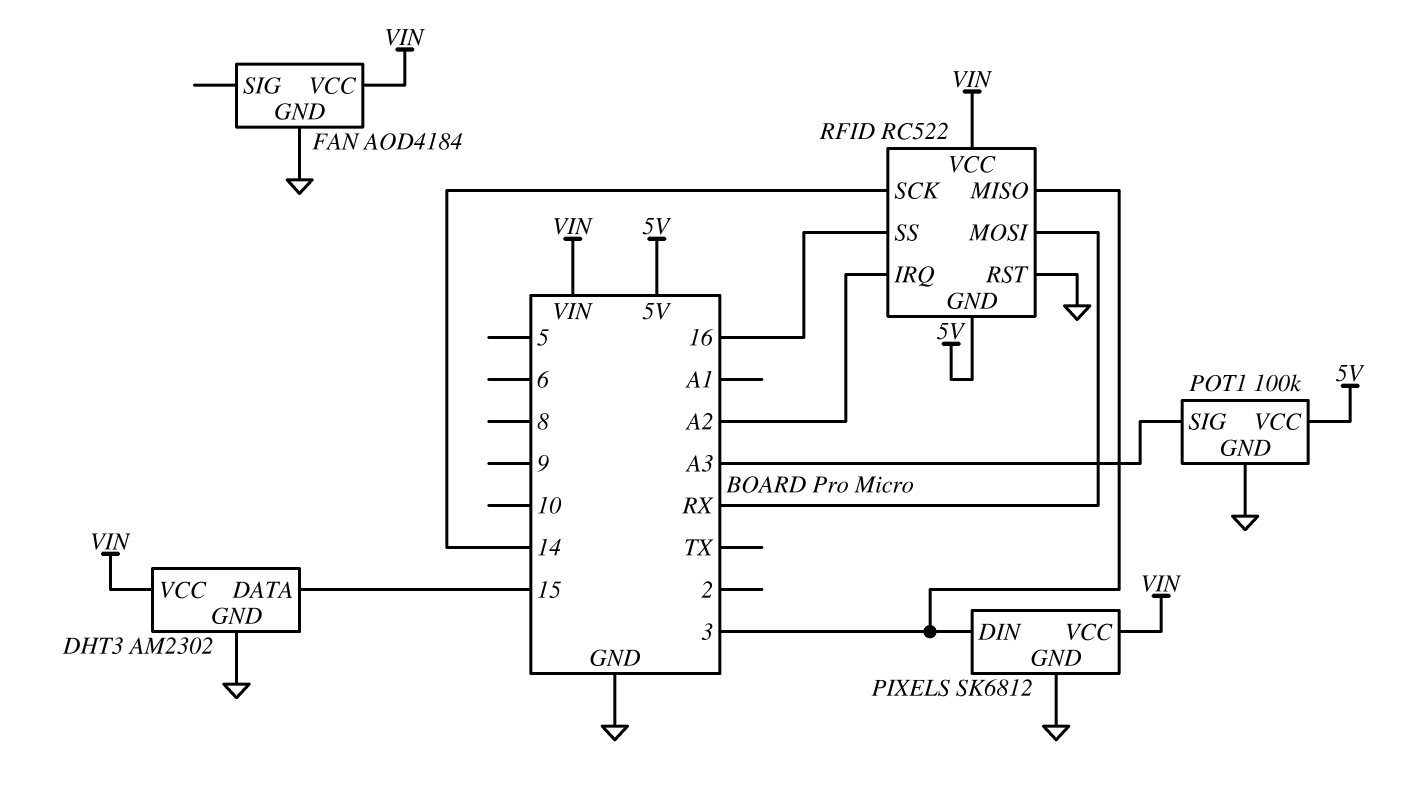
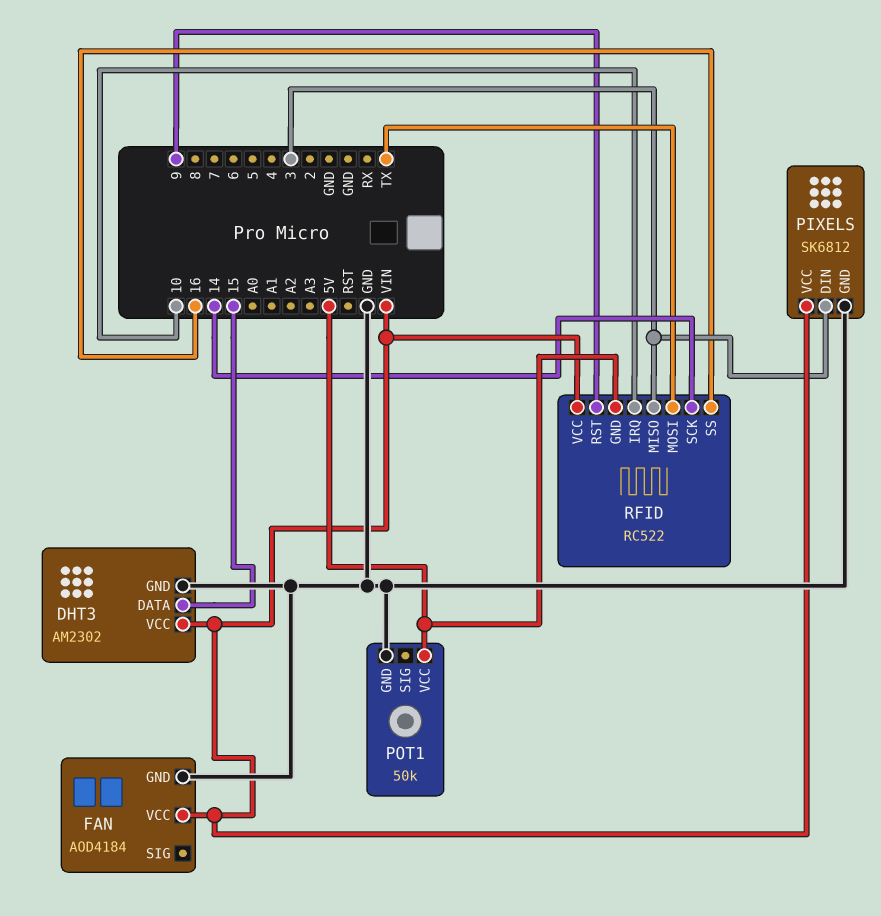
POT1: 100k -> 50k
POT1 pin SIG: A3 -> none
RFID pin IRQ: A2 -> 10
RFID pin MOSI: RX -> TX
RFID pin RST: GND -> 9

